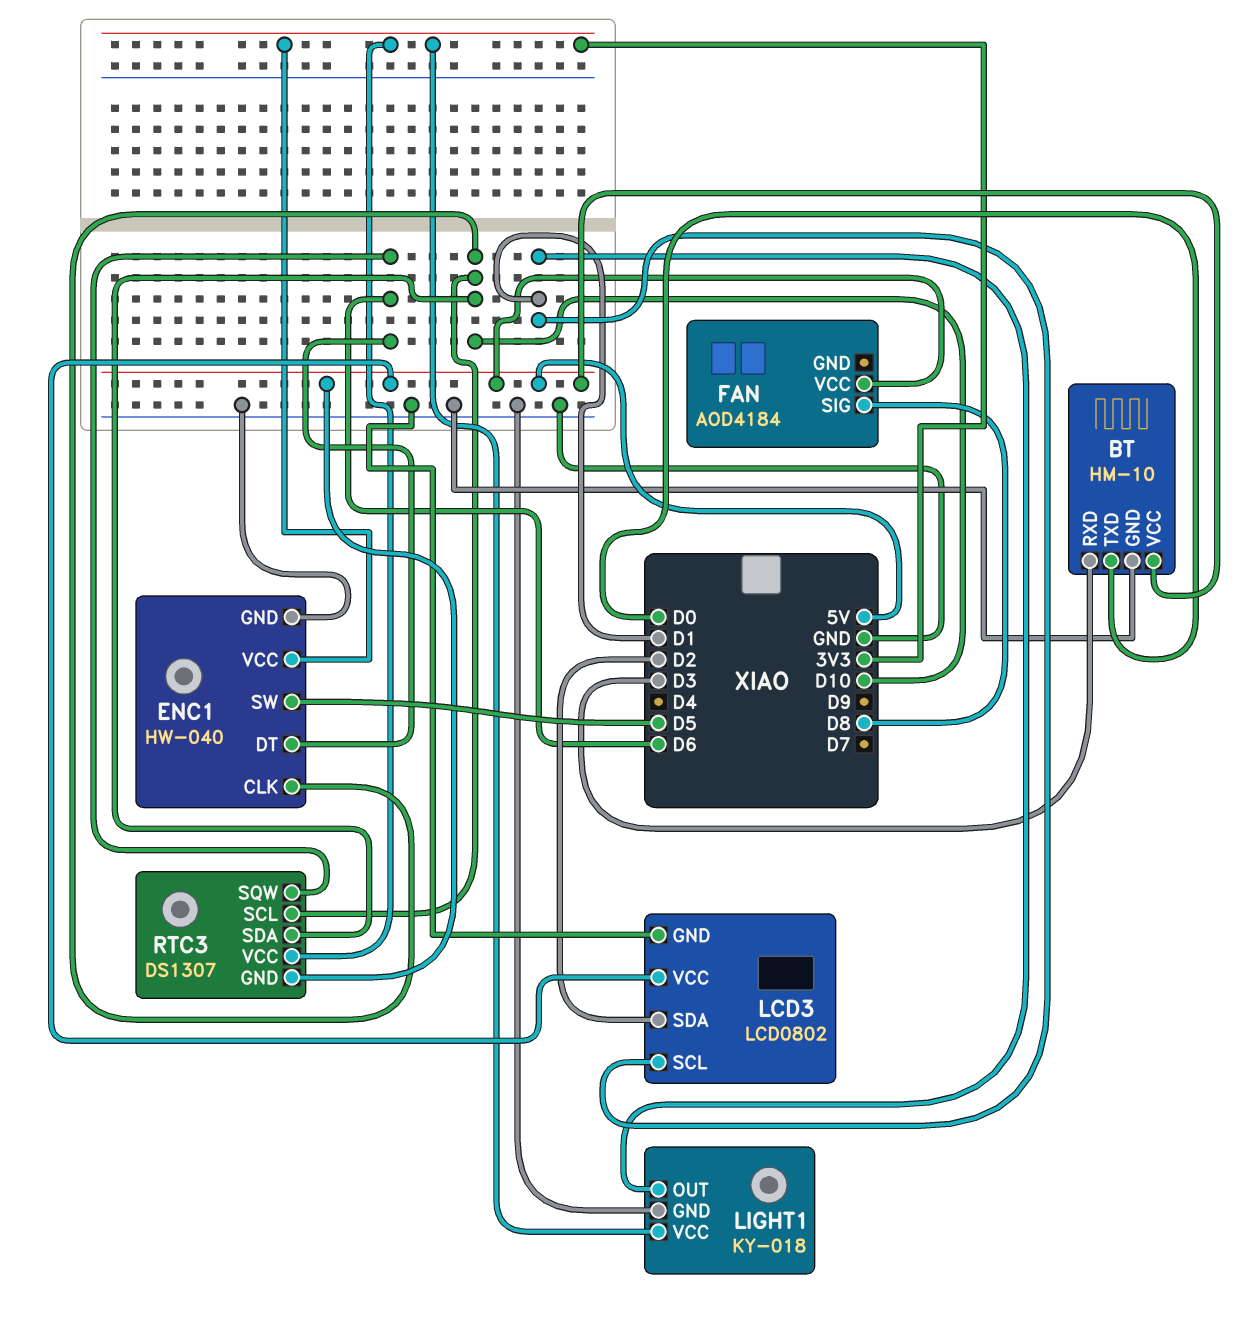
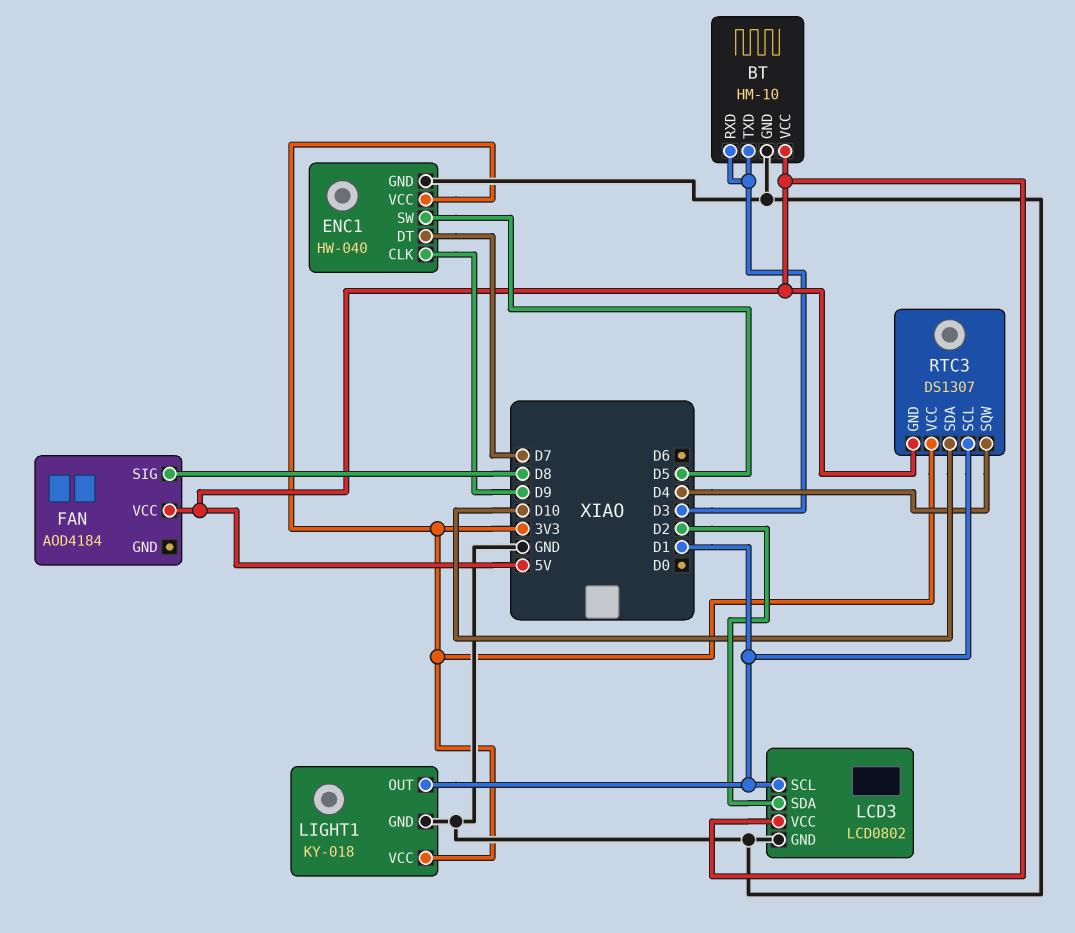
BT pin TXD: D0 -> D3
ENC1 pin CLK: D10 -> D9
ENC1 pin DT: D6 -> D7
RTC3 pin SCL: D10 -> D1
RTC3 pin SQW: D6 -> D4

